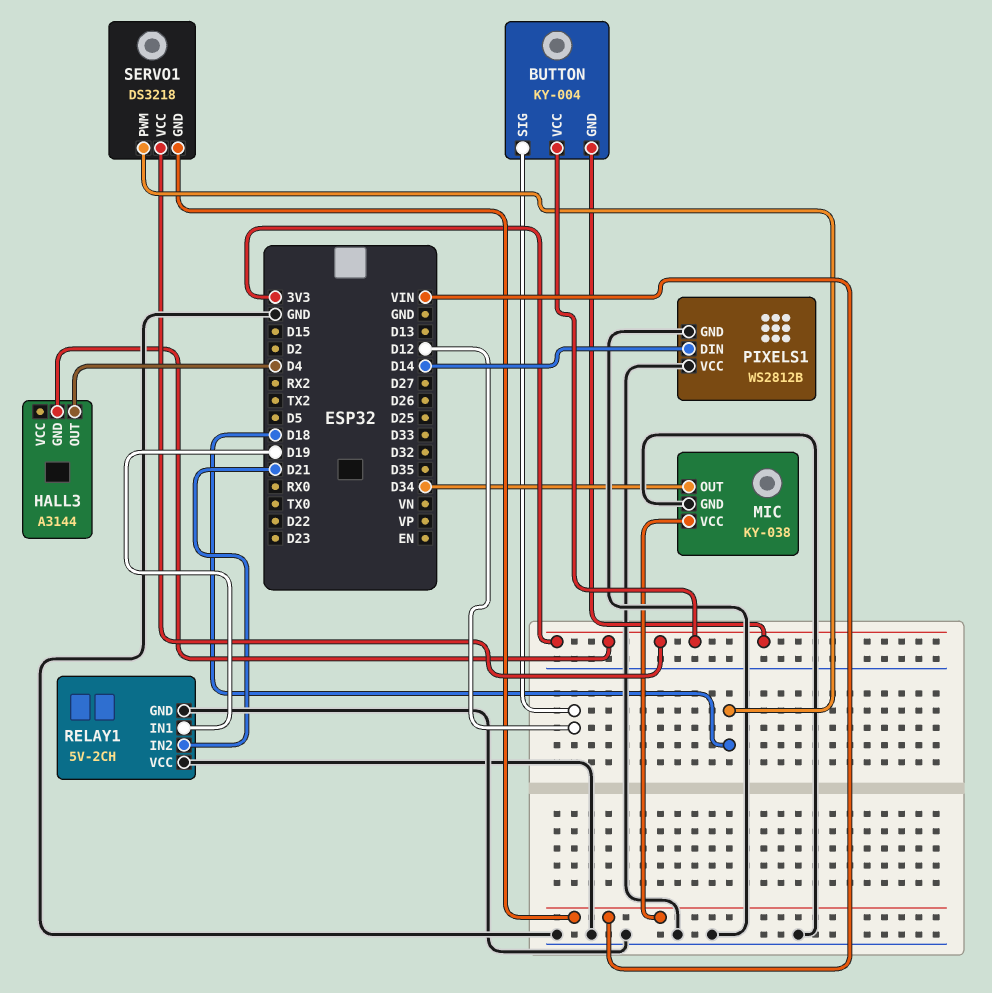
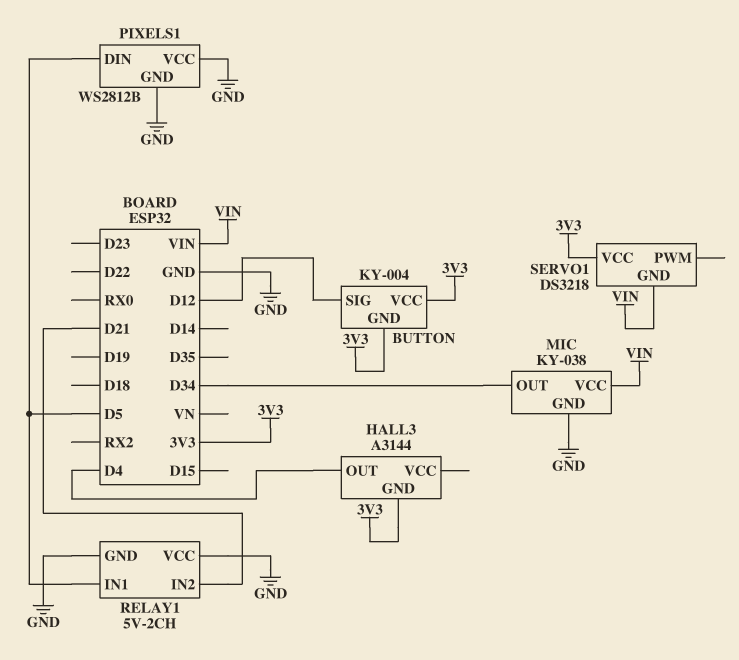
PIXELS1 pin DIN: D14 -> D5
RELAY1 pin IN1: D19 -> D5
SERVO1 pin PWM: D18 -> none

